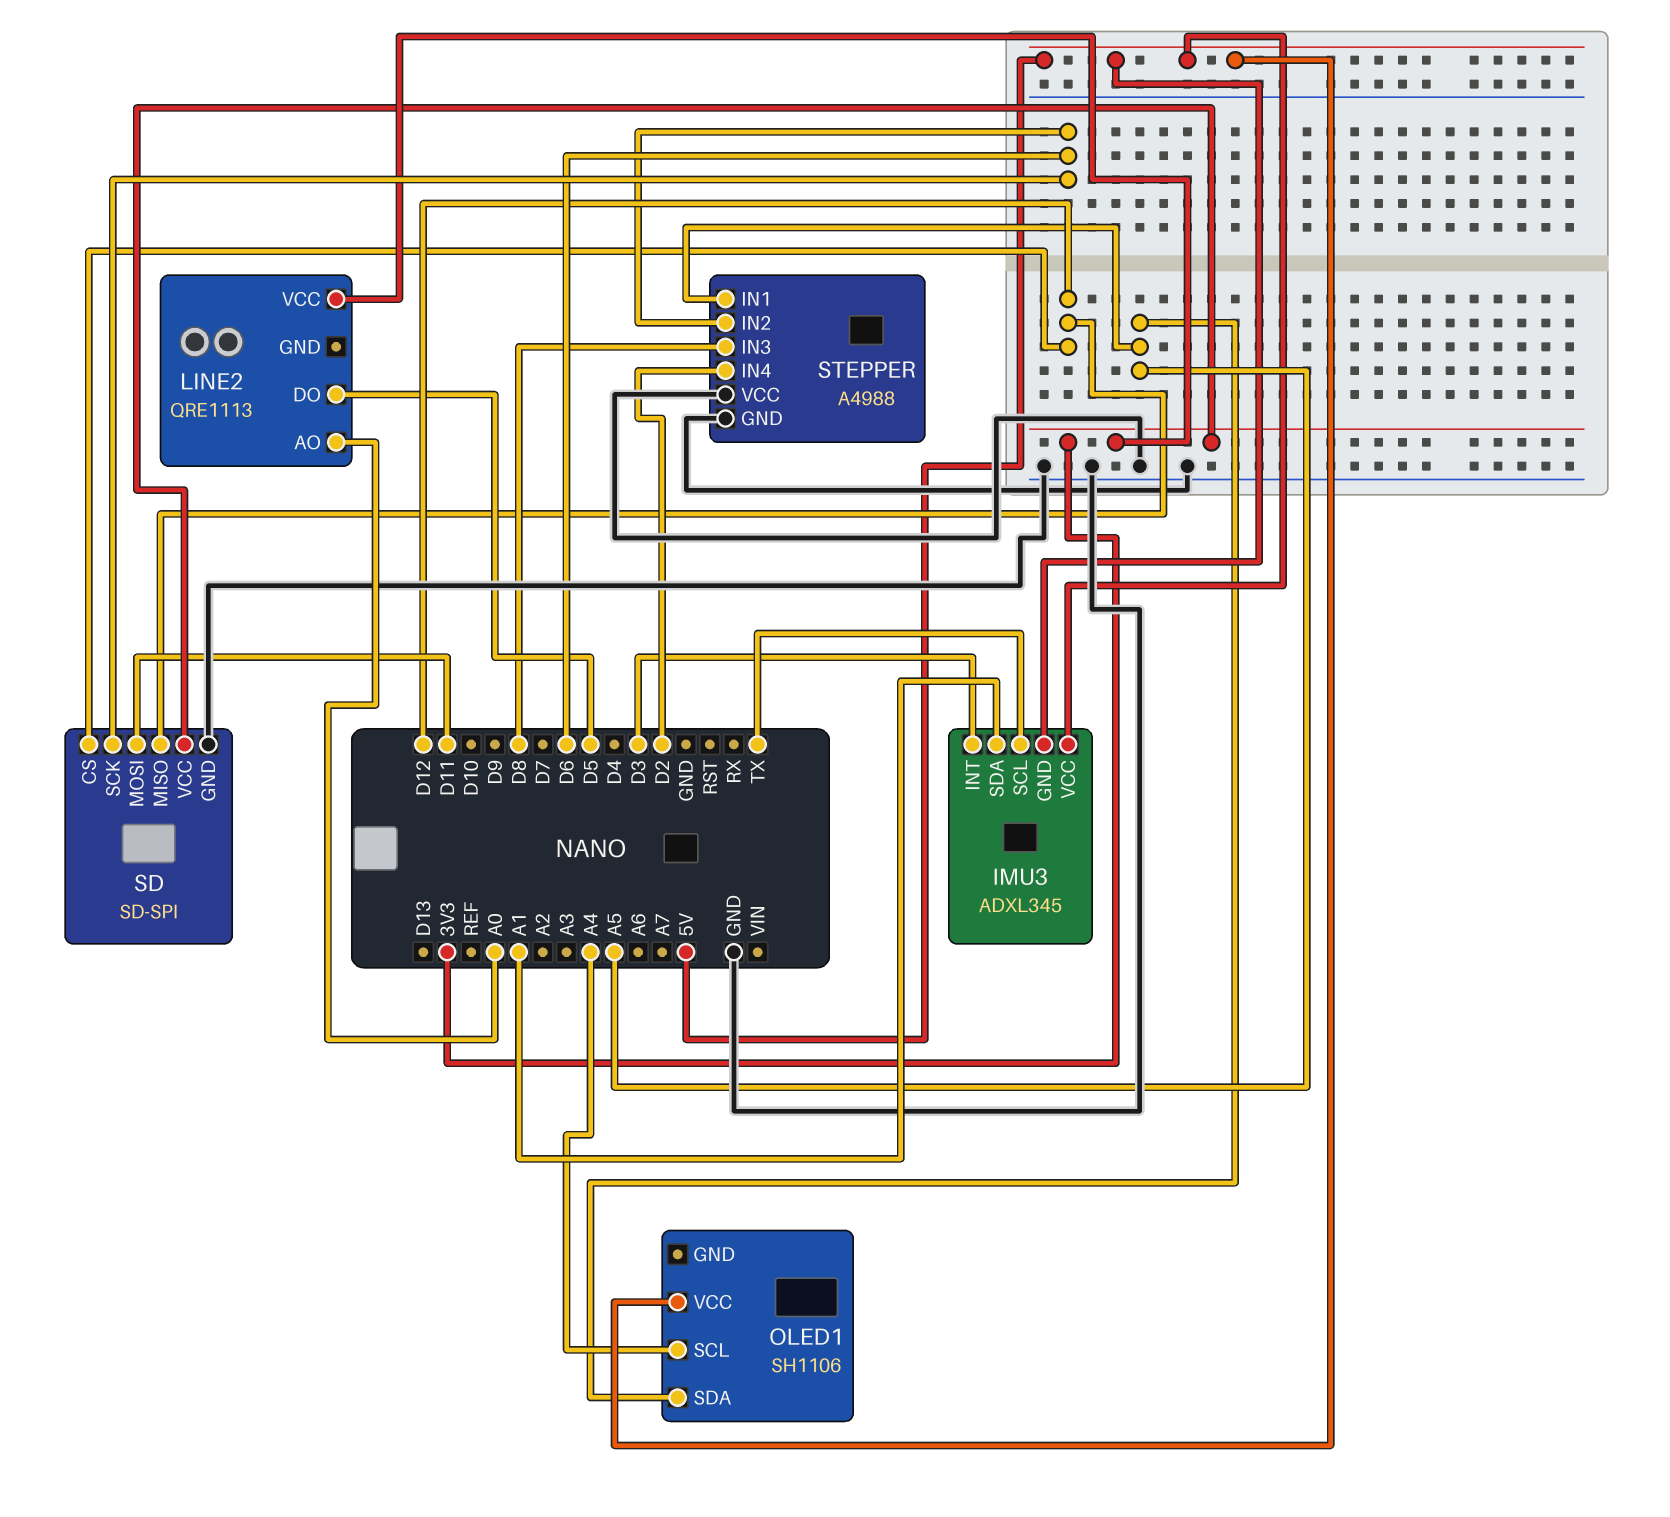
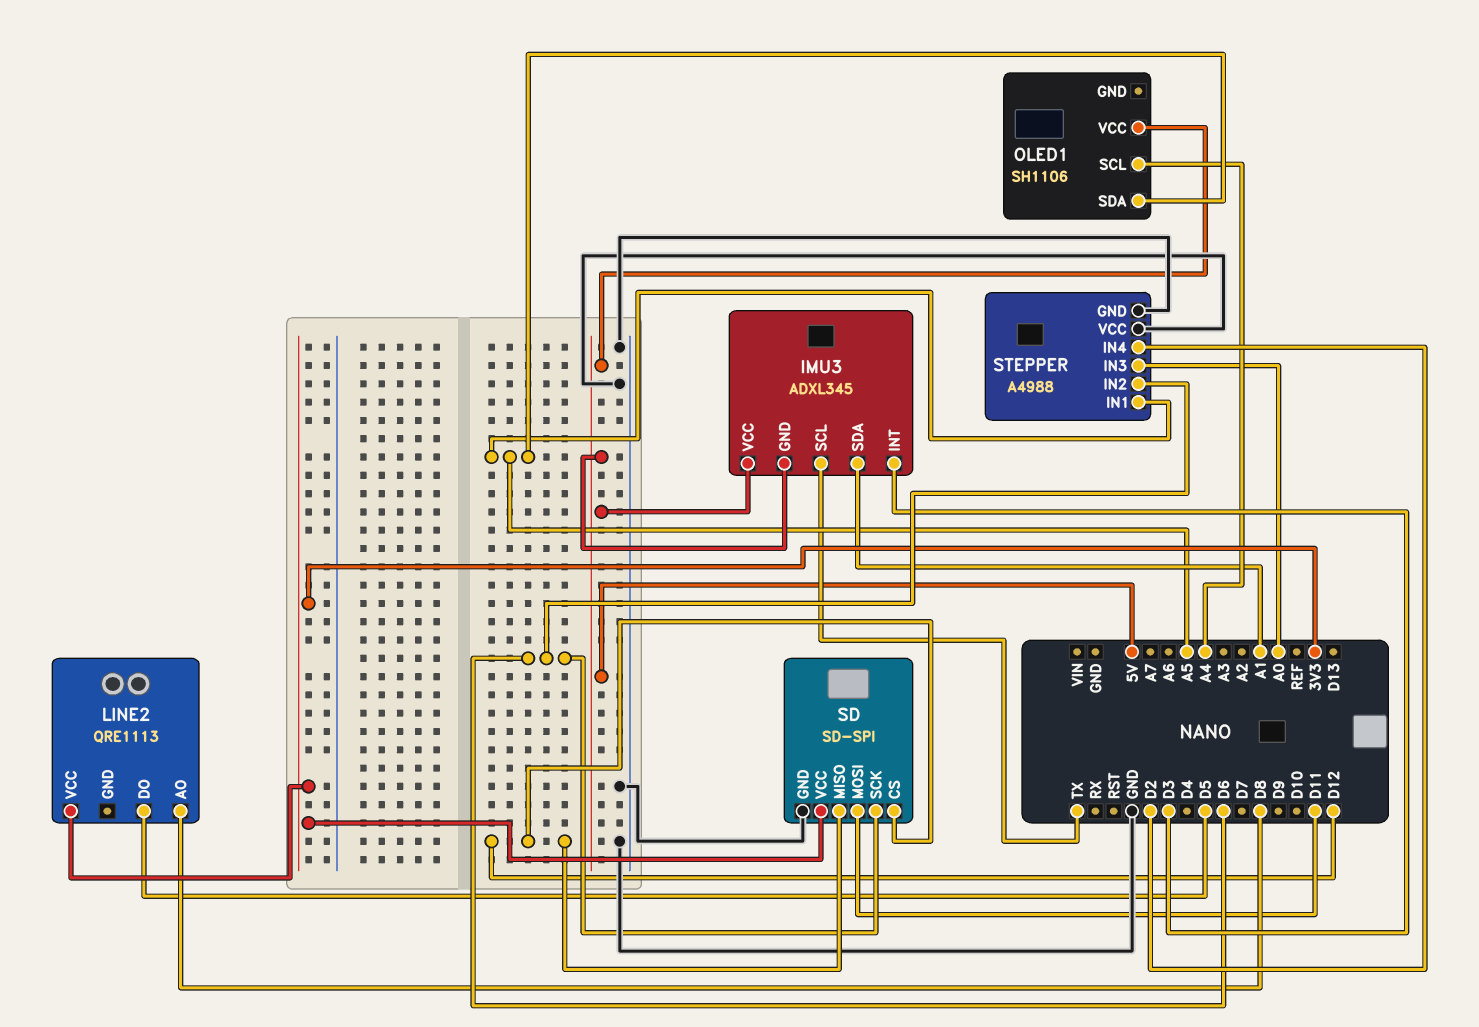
LINE2 pin AO: A0 -> D8
STEPPER pin IN3: D8 -> A0

